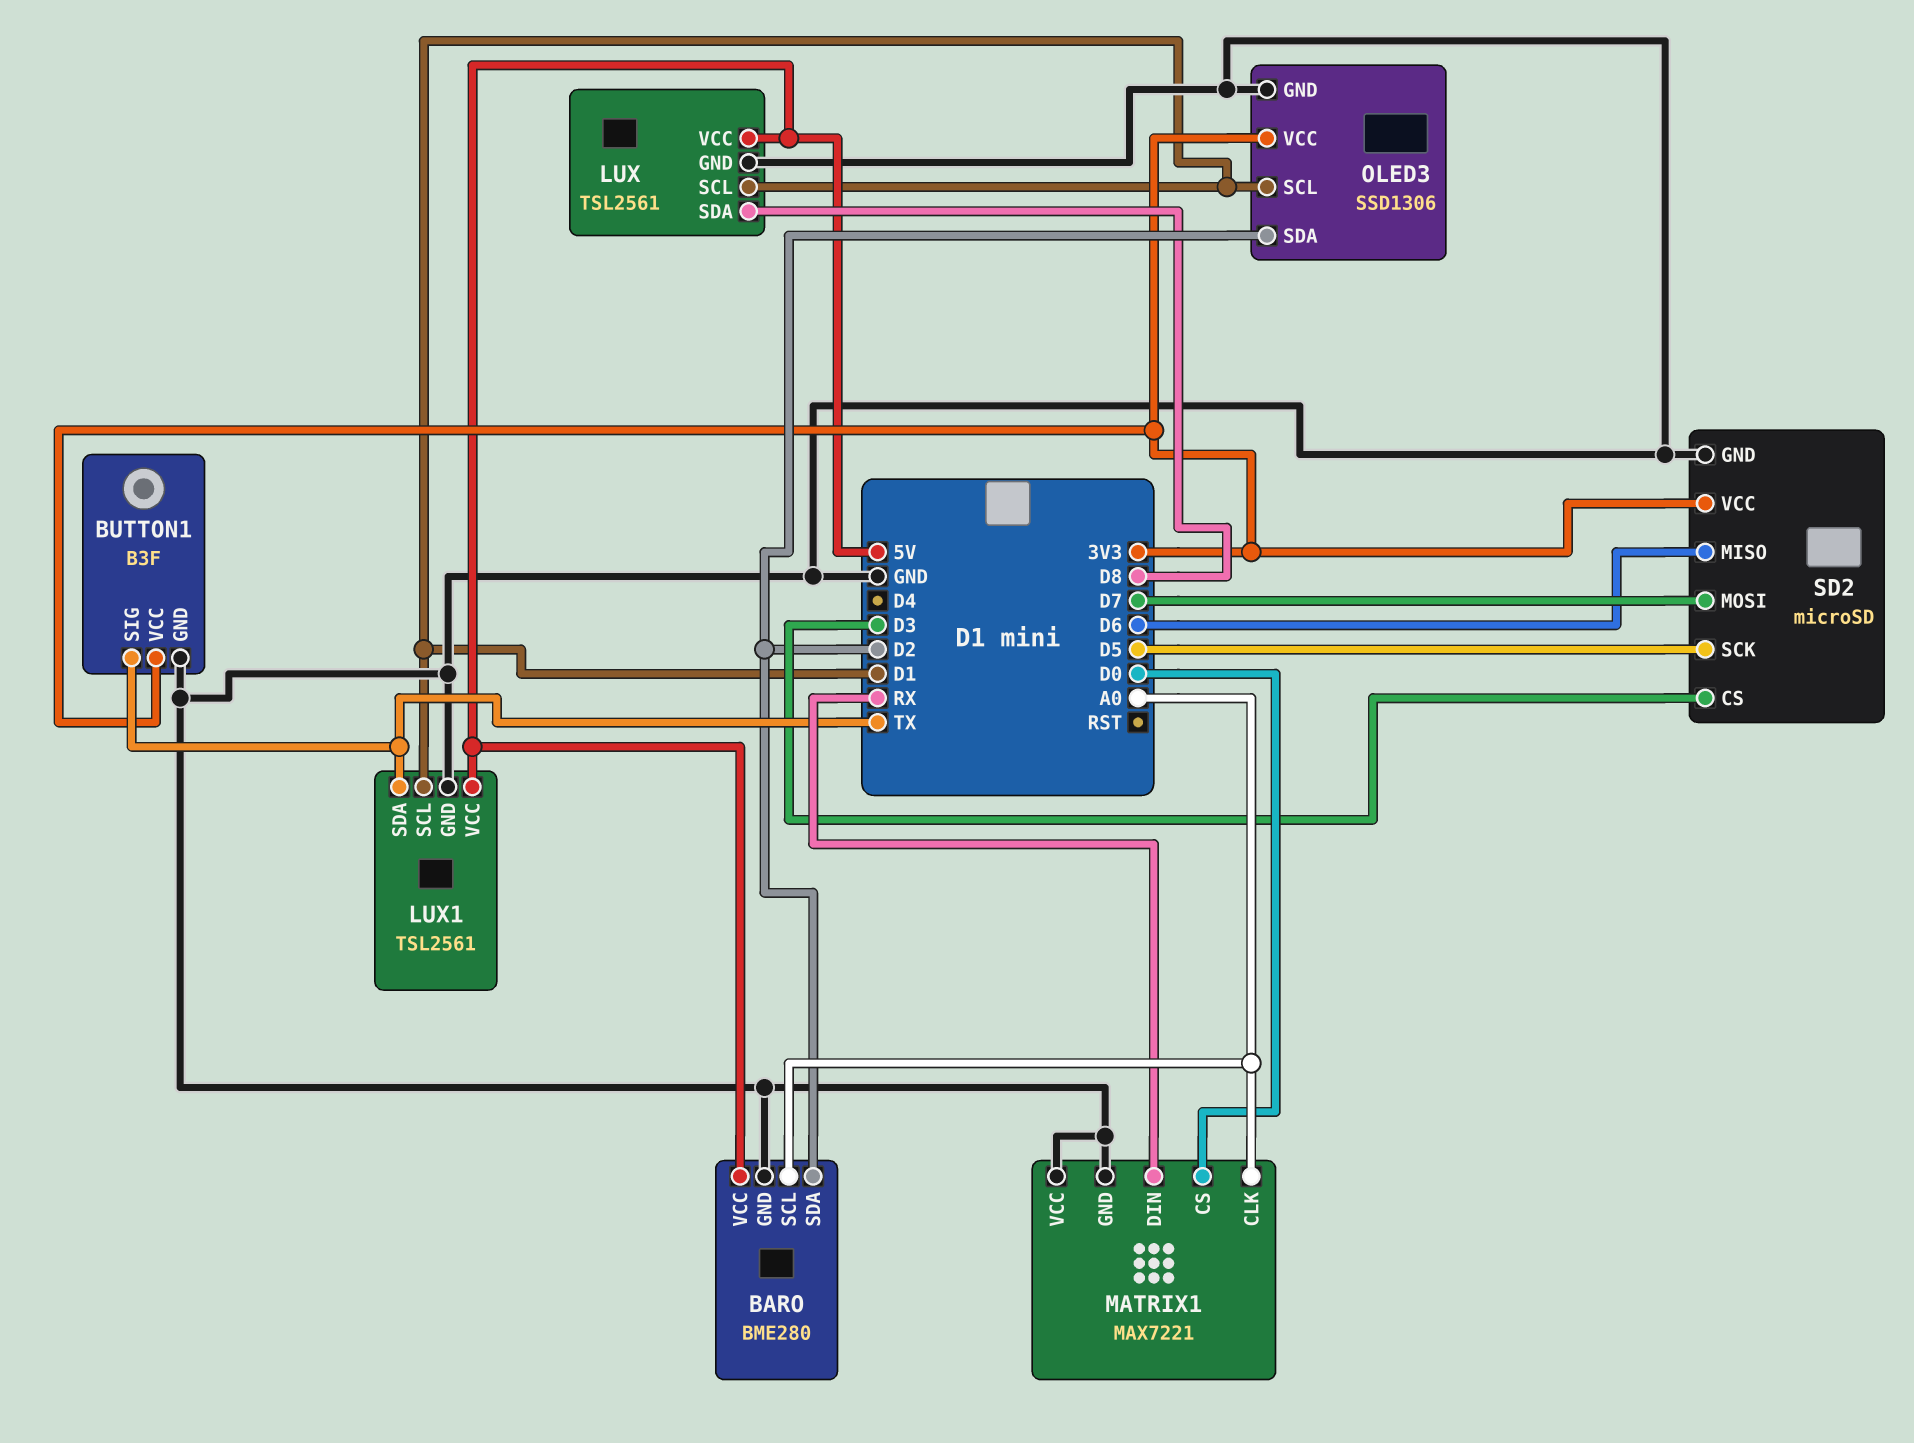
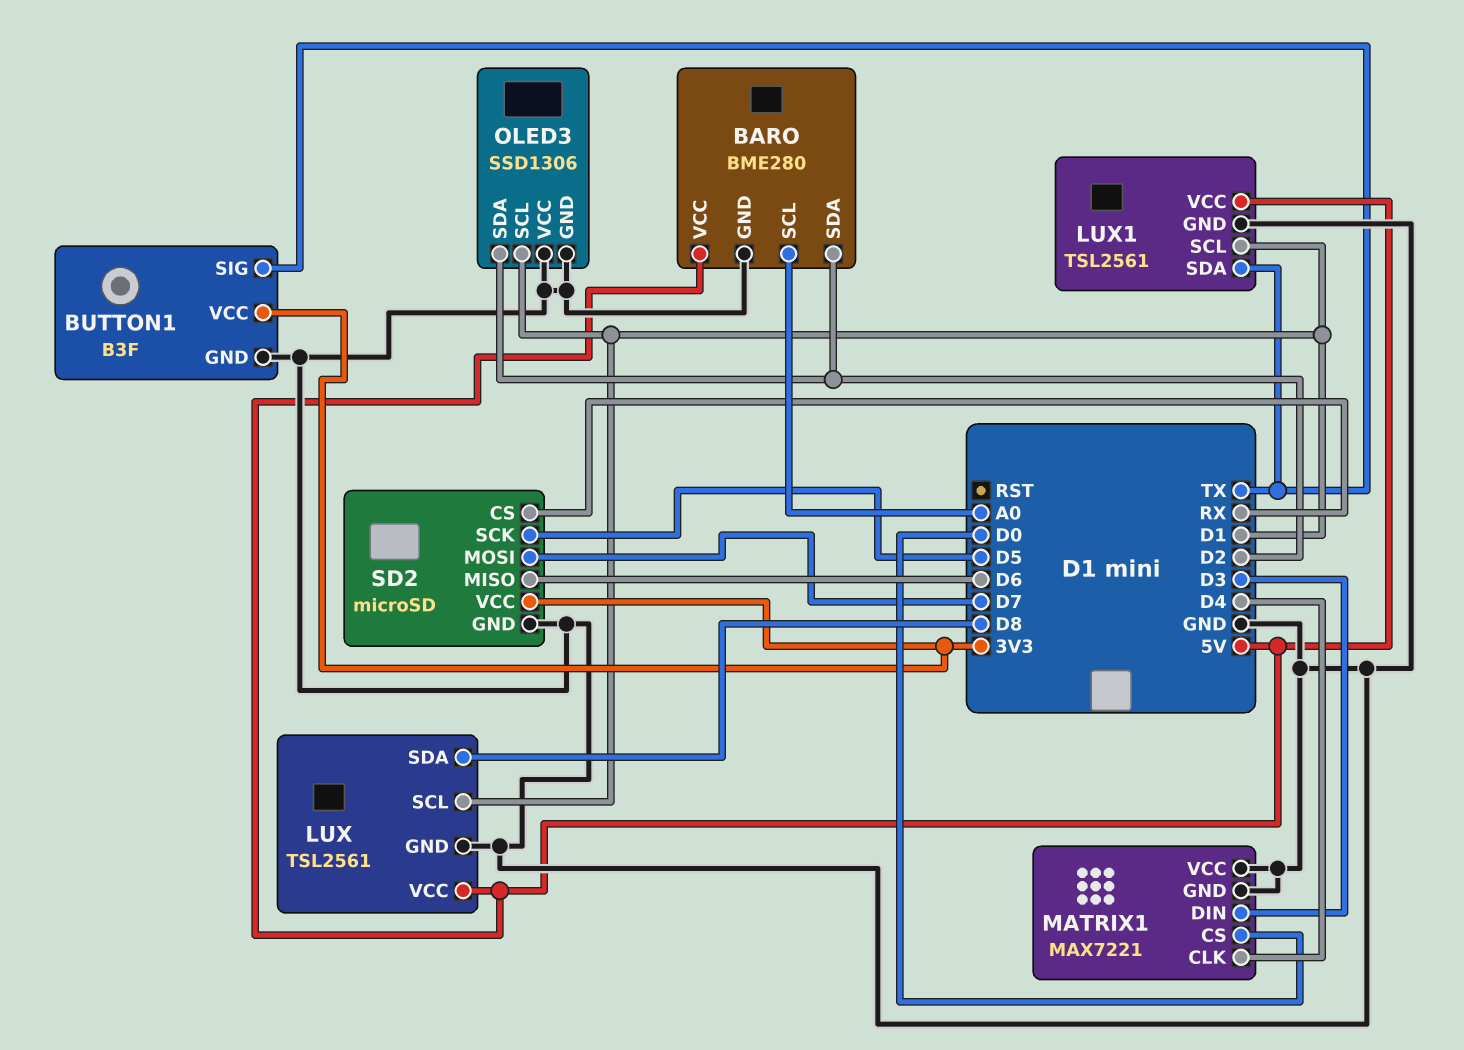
MATRIX1 pin CLK: A0 -> D4
MATRIX1 pin DIN: RX -> D3
OLED3 pin VCC: 3V3 -> GND
SD2 pin CS: D3 -> RX

